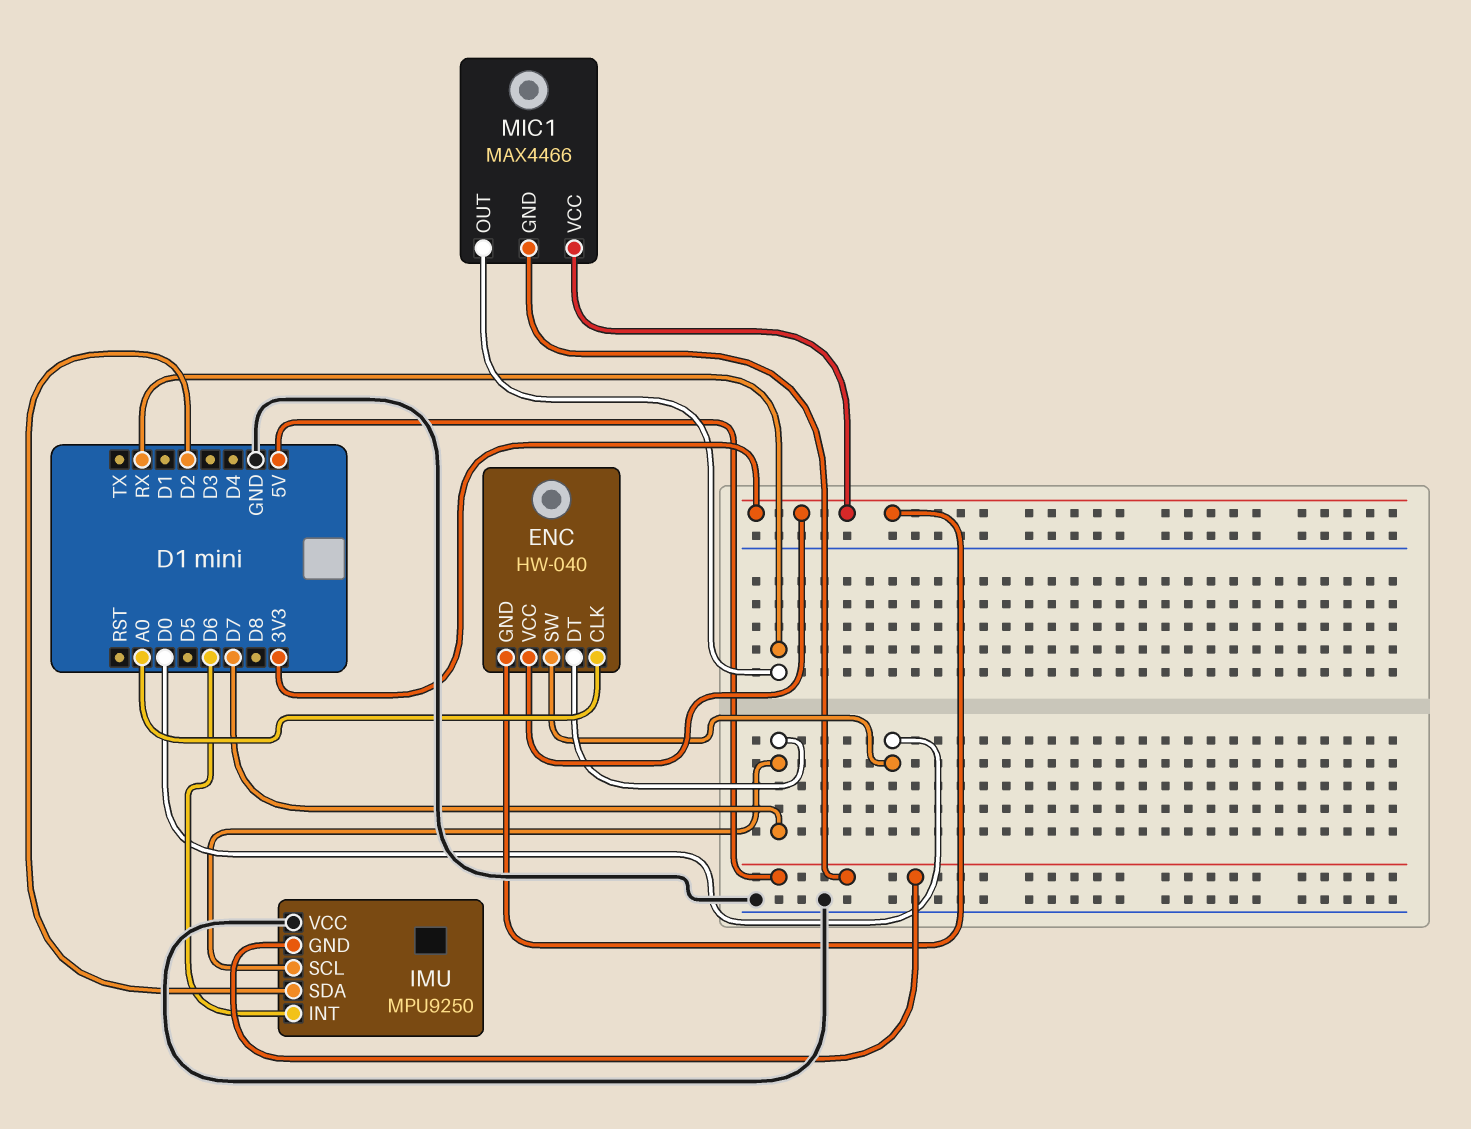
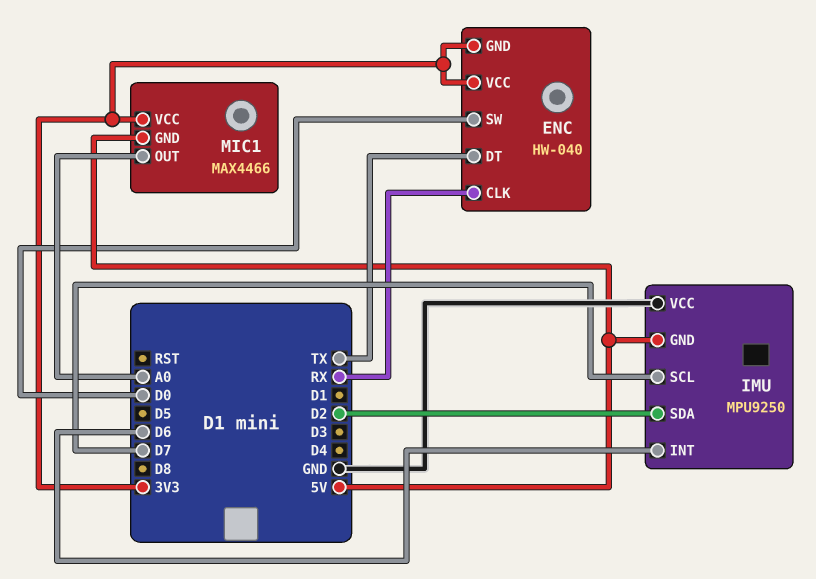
ENC pin CLK: A0 -> RX
ENC pin DT: D7 -> TX
MIC1 pin OUT: RX -> A0

